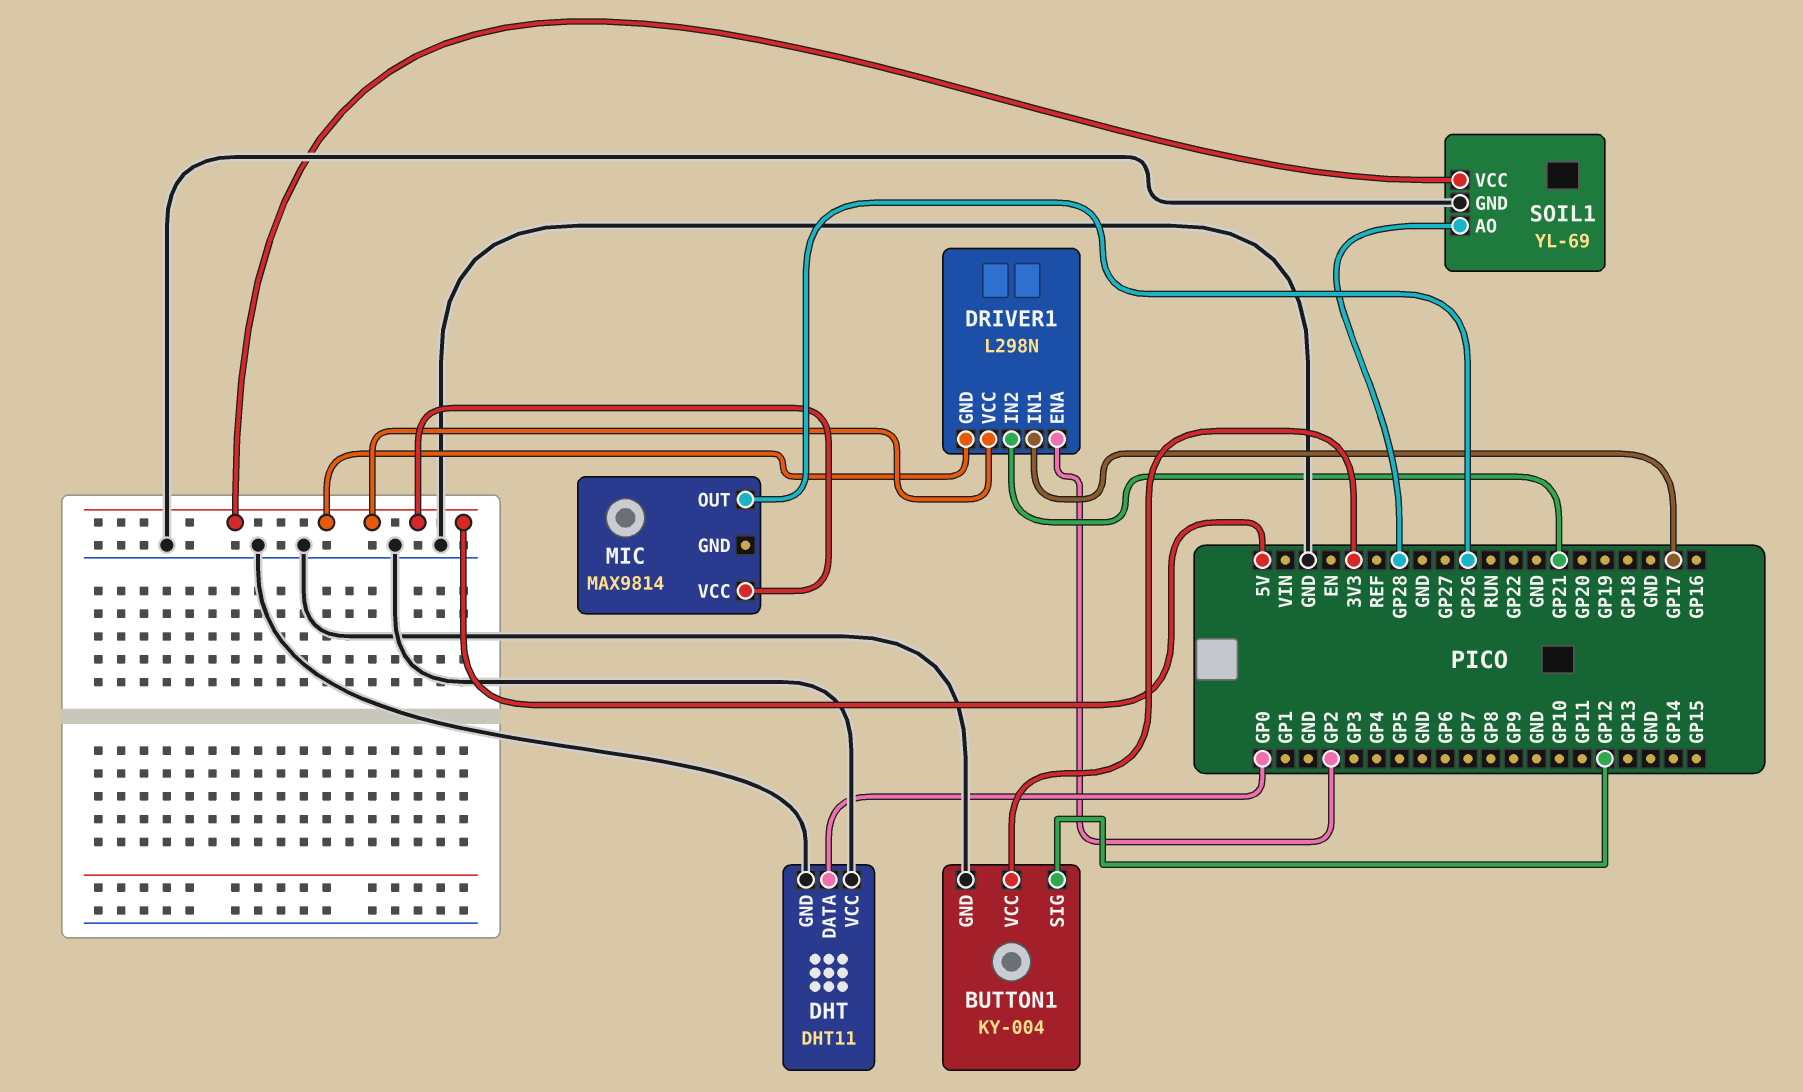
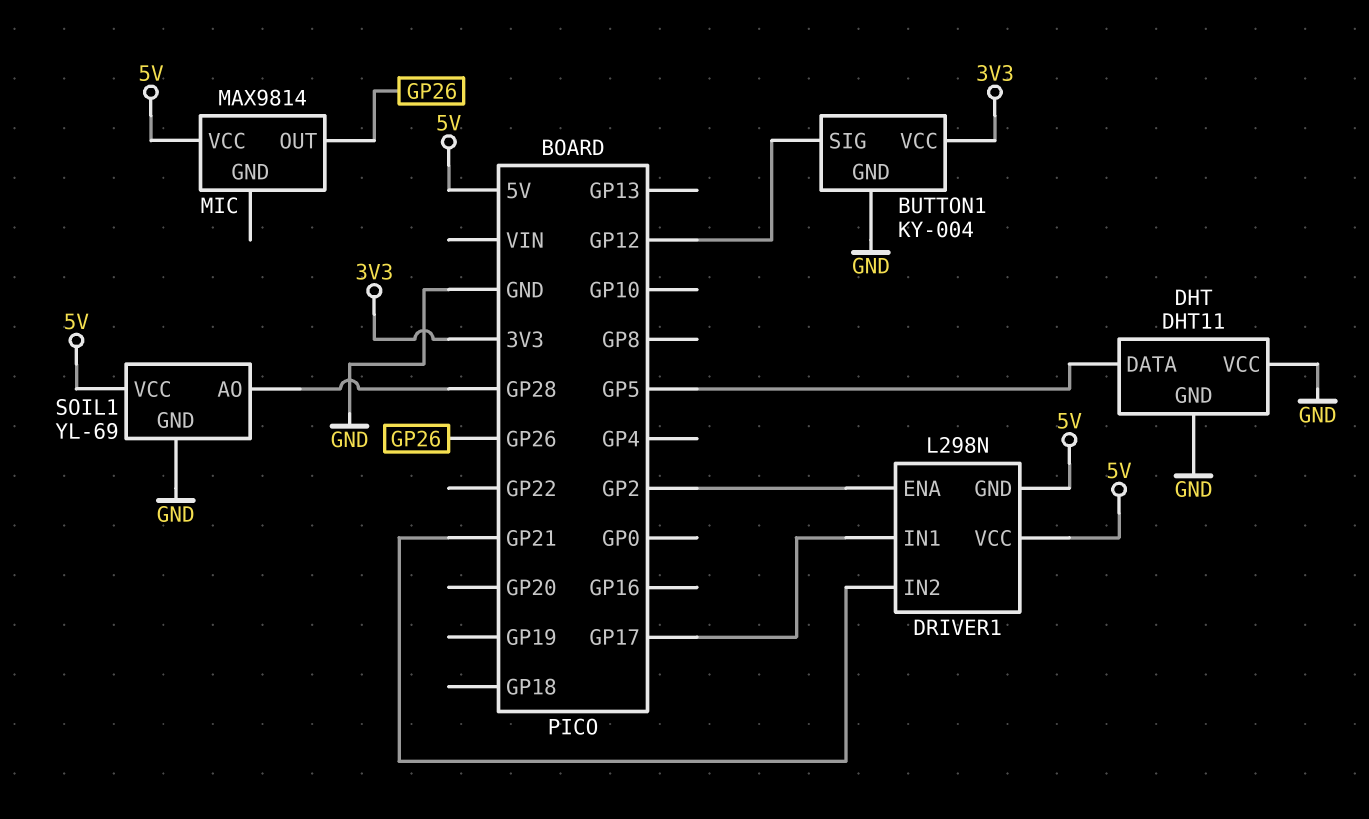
DHT pin DATA: GP0 -> GP5

